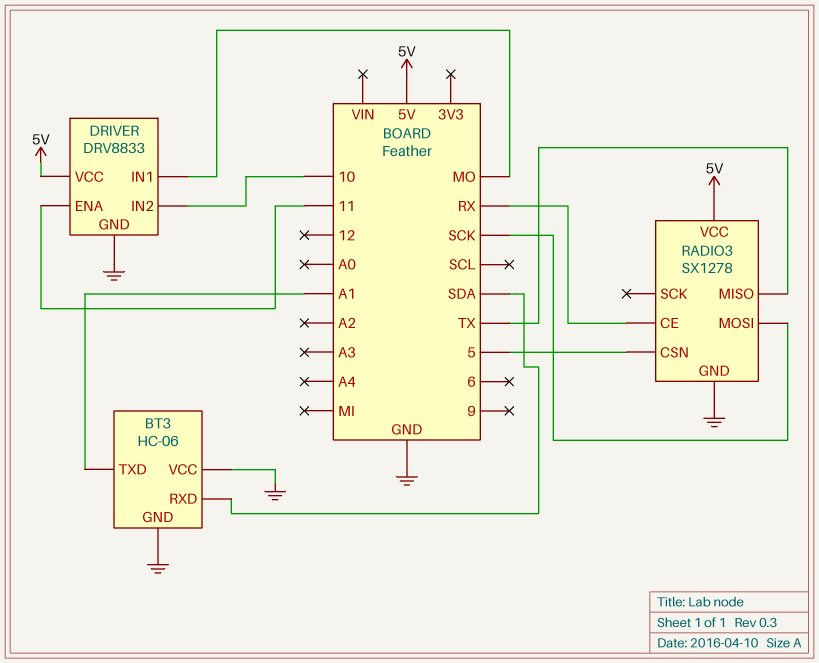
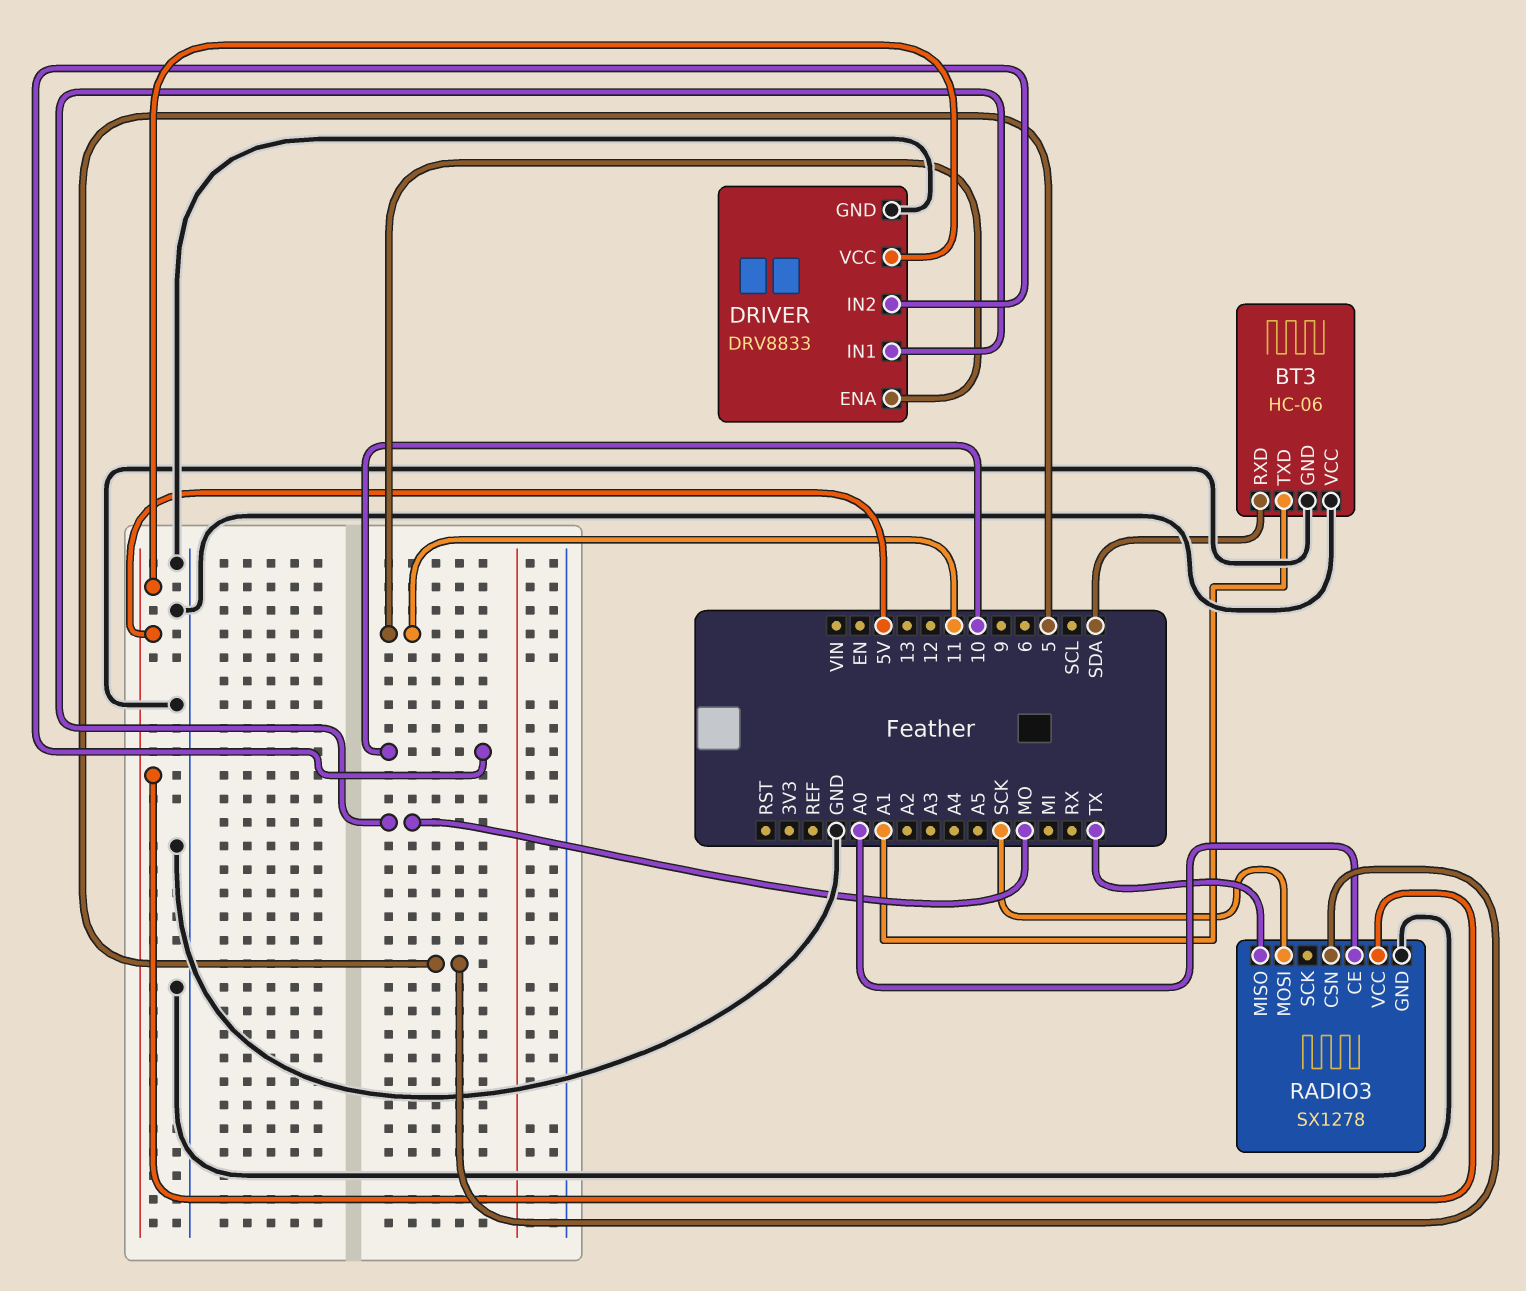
RADIO3 pin CE: RX -> A0

